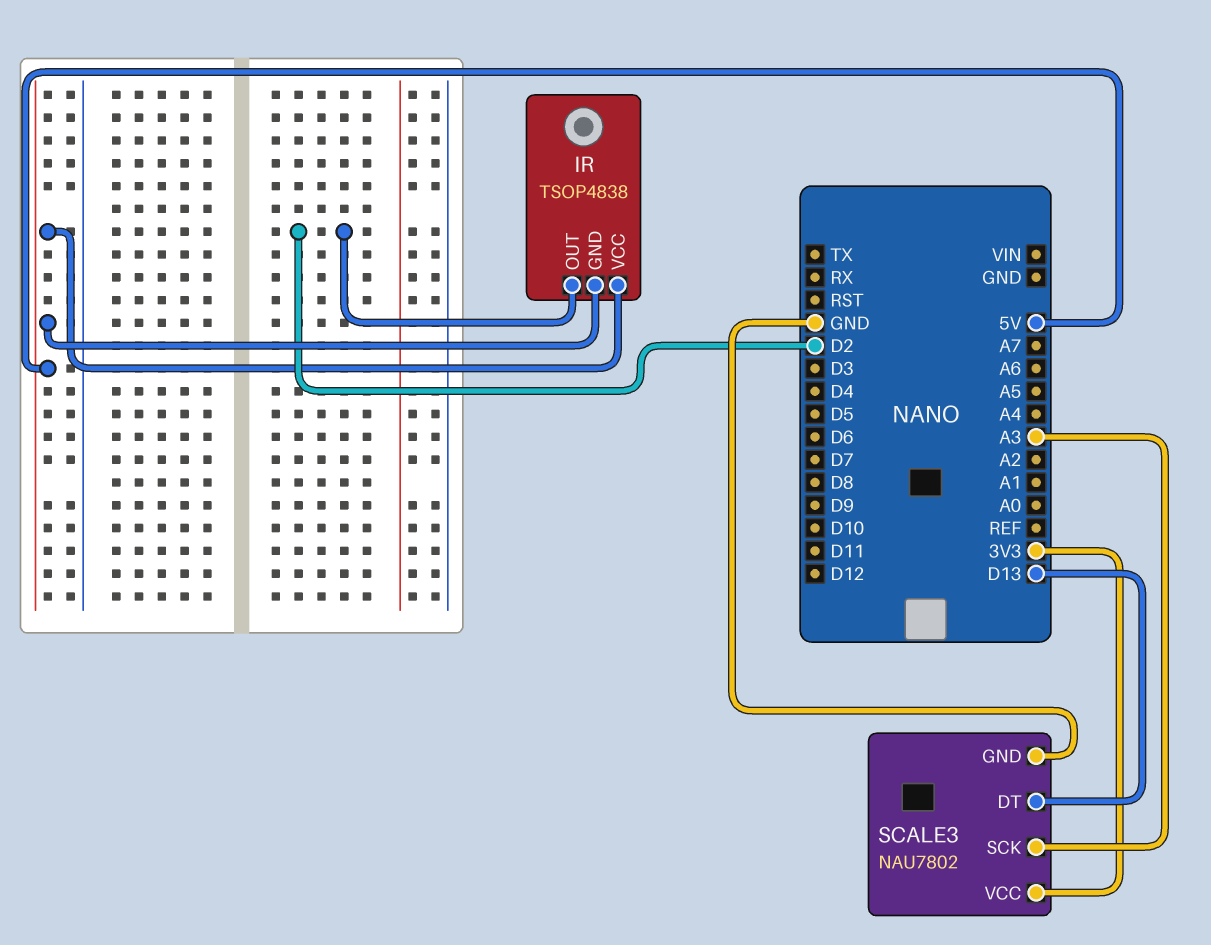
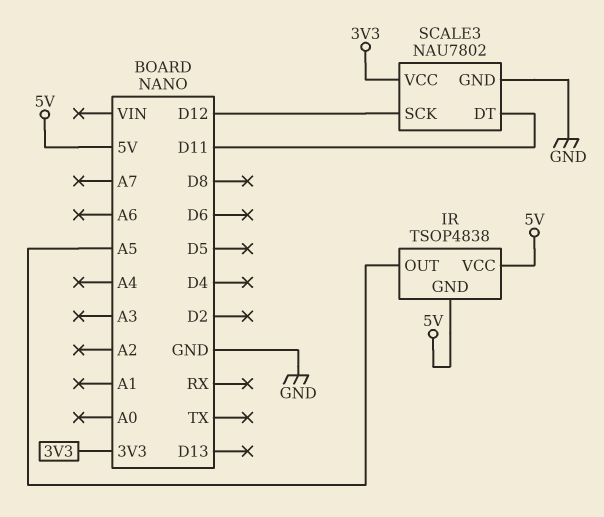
IR pin OUT: D2 -> A5
SCALE3 pin DT: D13 -> D11
SCALE3 pin SCK: A3 -> D12

